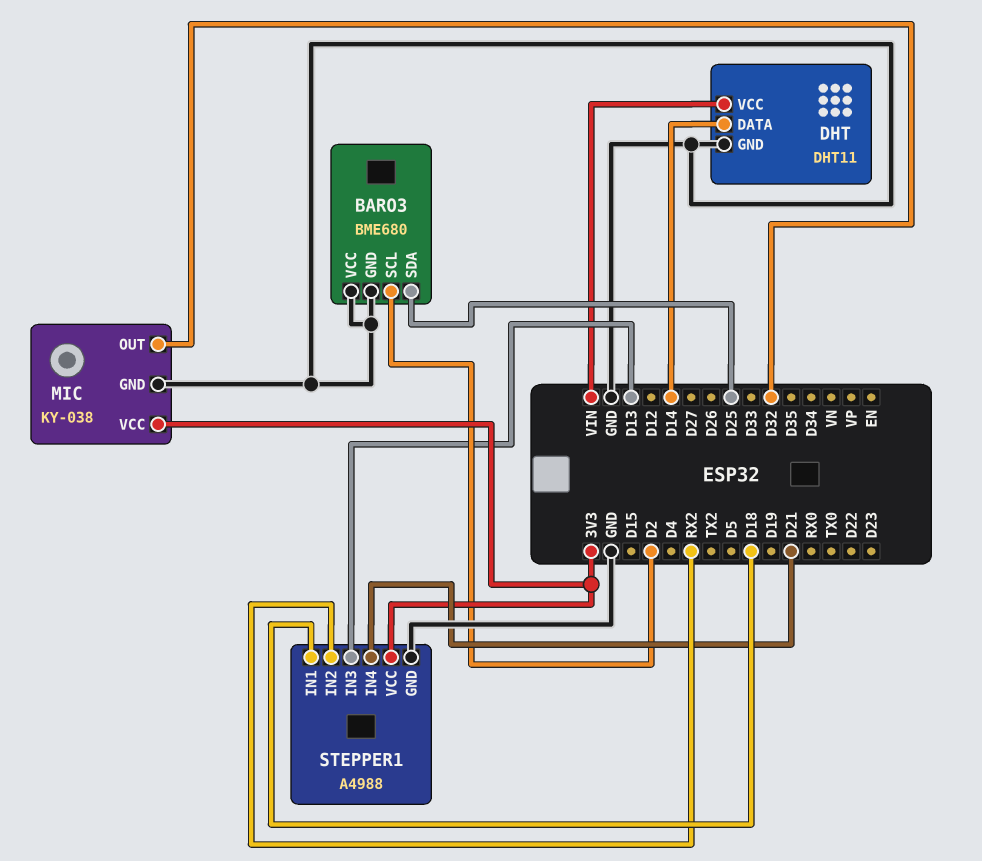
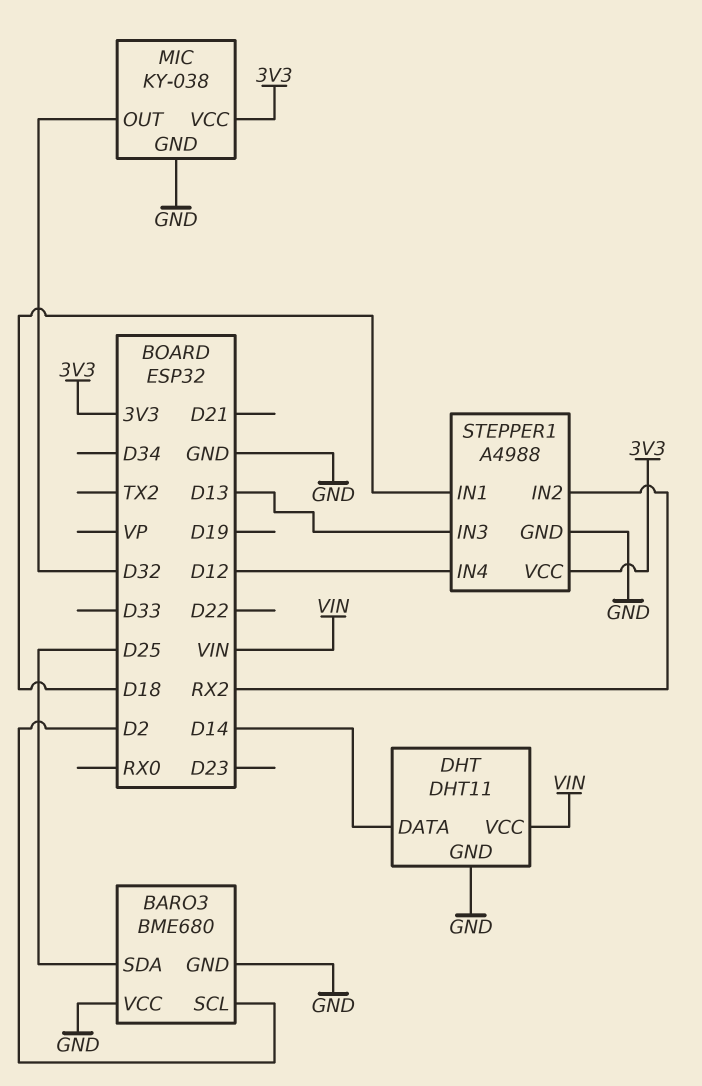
STEPPER1 pin IN4: D21 -> D12

